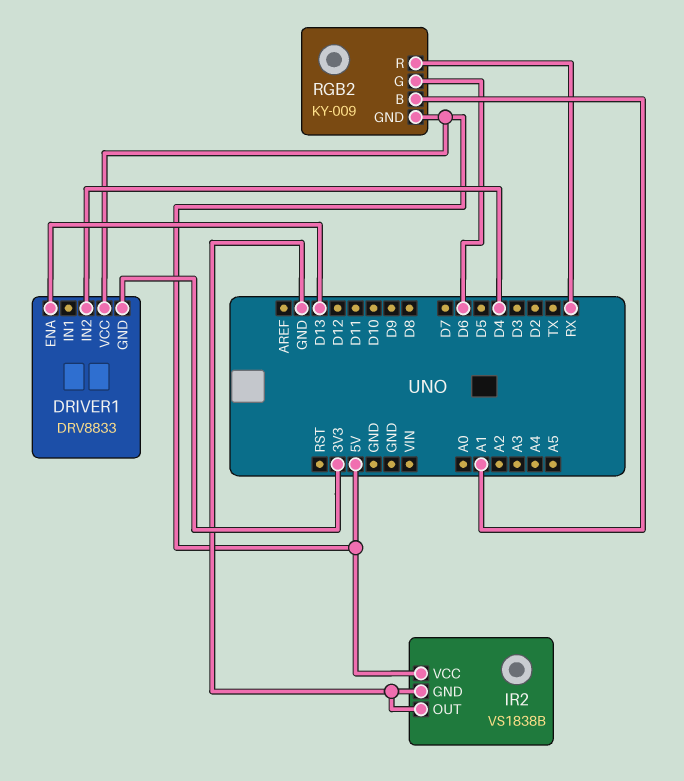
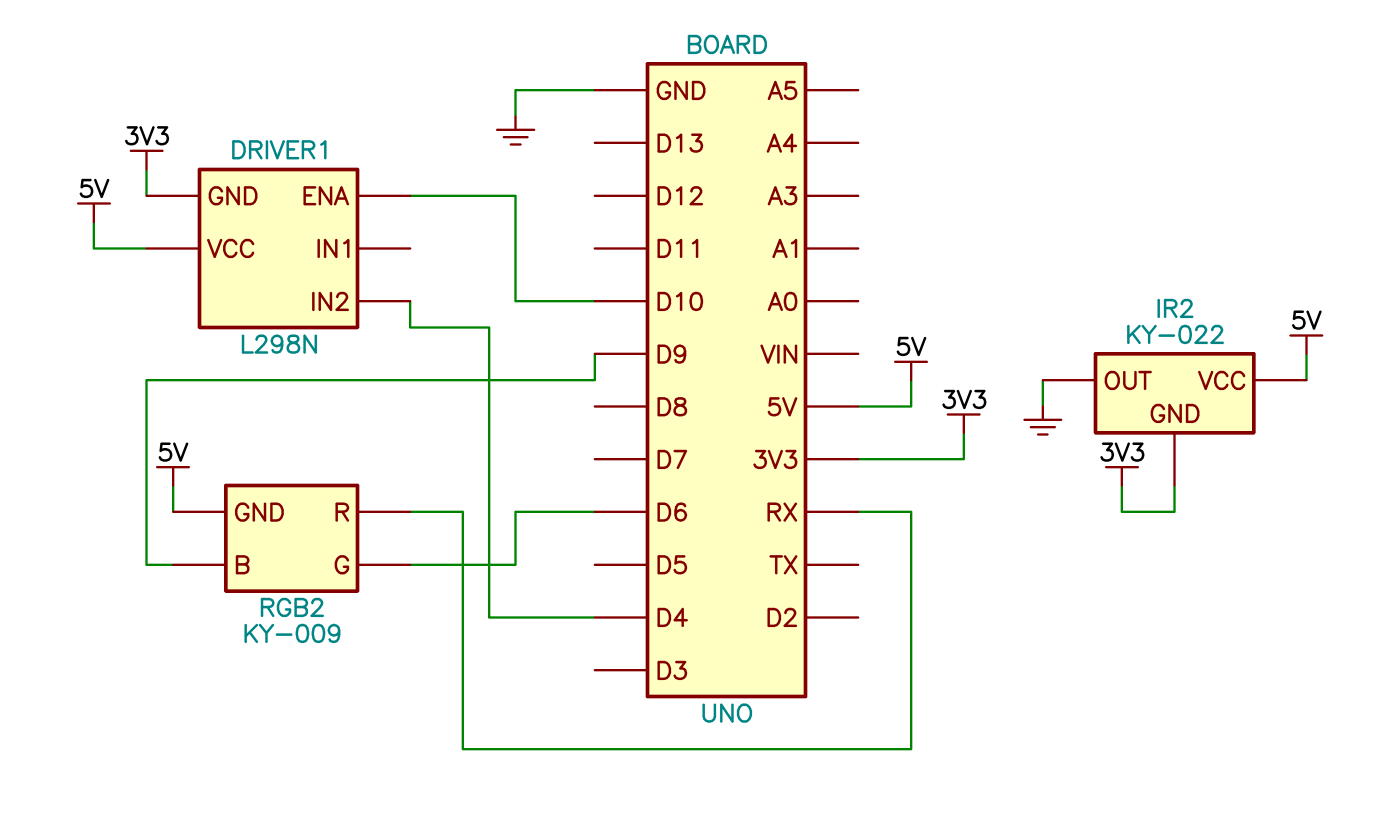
DRIVER1: DRV8833 -> L298N
DRIVER1 pin ENA: D13 -> D10
IR2: VS1838B -> KY-022
IR2 pin GND: GND -> 3V3
RGB2 pin B: A1 -> D9

